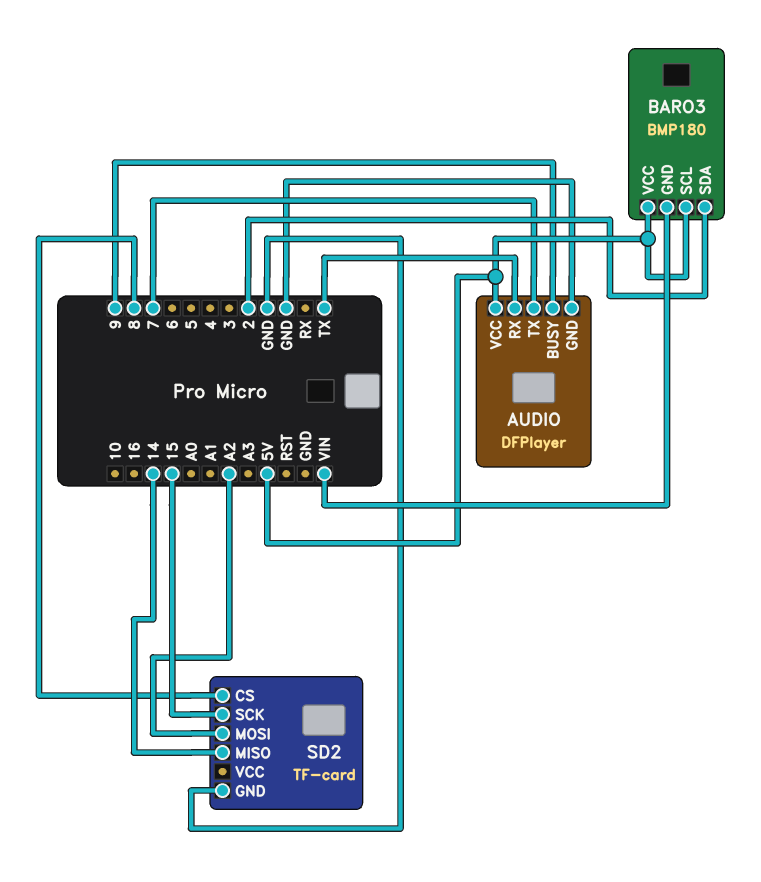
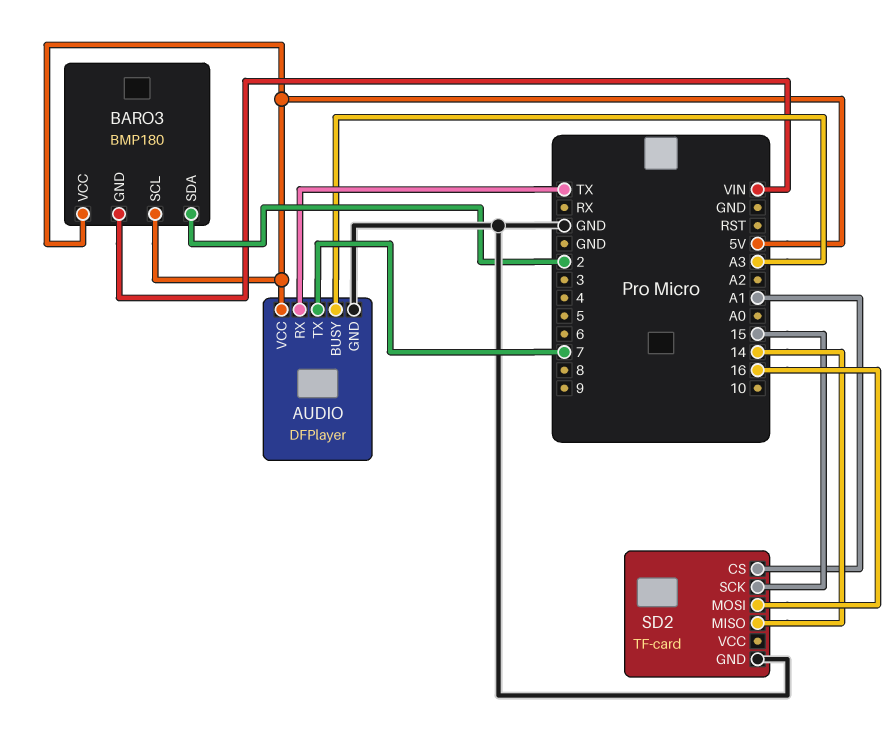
AUDIO pin BUSY: 9 -> A3
SD2 pin CS: 8 -> A1
SD2 pin MOSI: A2 -> 16

